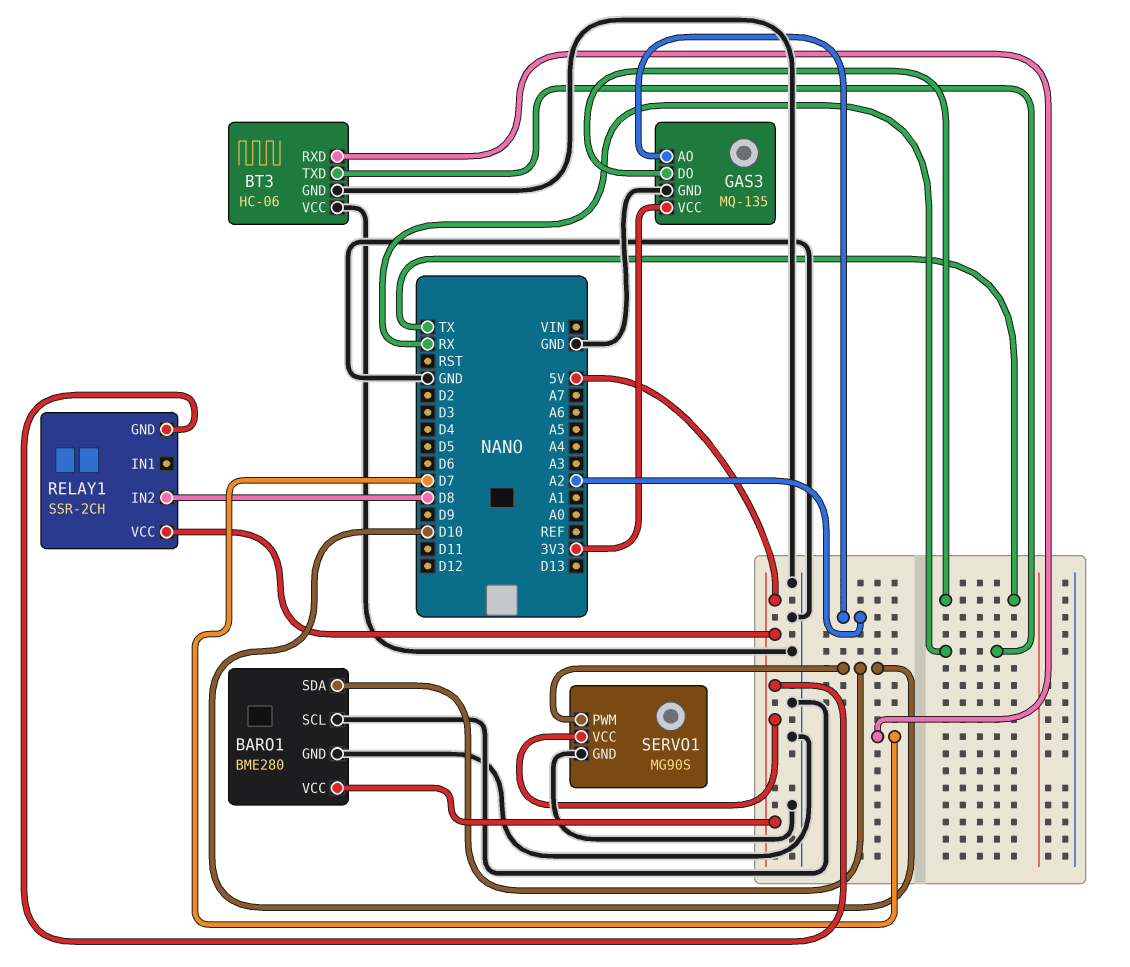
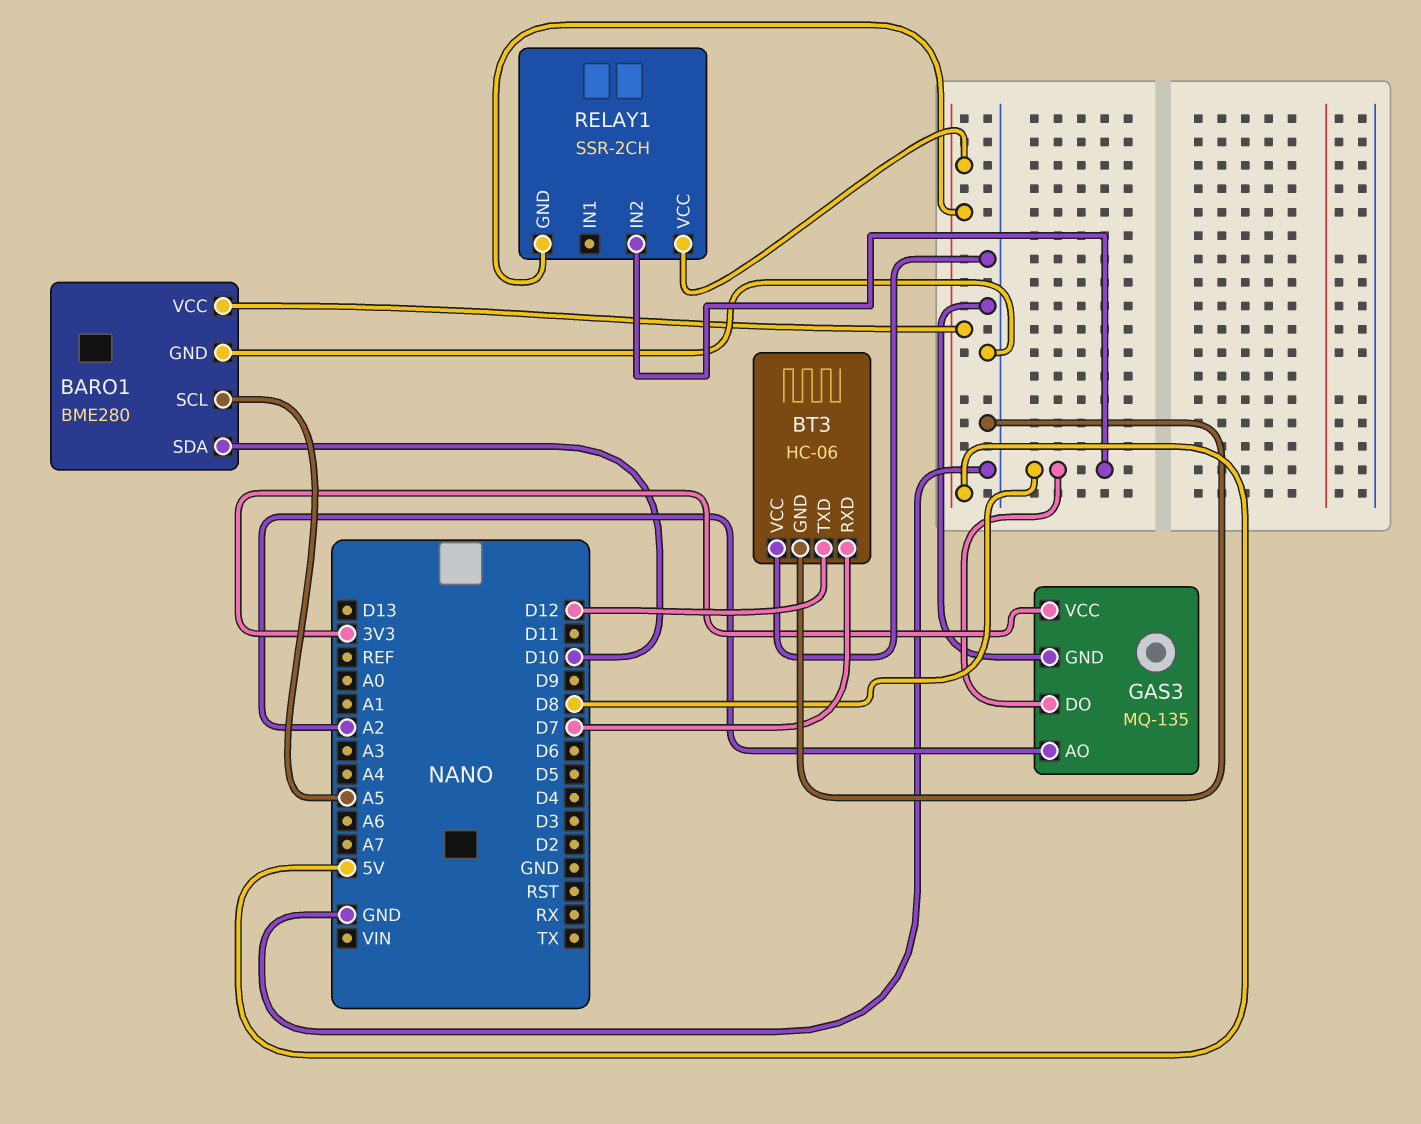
BARO1 pin SCL: GND -> A5
BT3 pin TXD: RX -> D12
GAS3 pin DO: TX -> D8
SERVO1: MG90S -> none
SERVO1 pin GND: GND -> none
SERVO1 pin PWM: D10 -> none
SERVO1 pin VCC: 5V -> none

